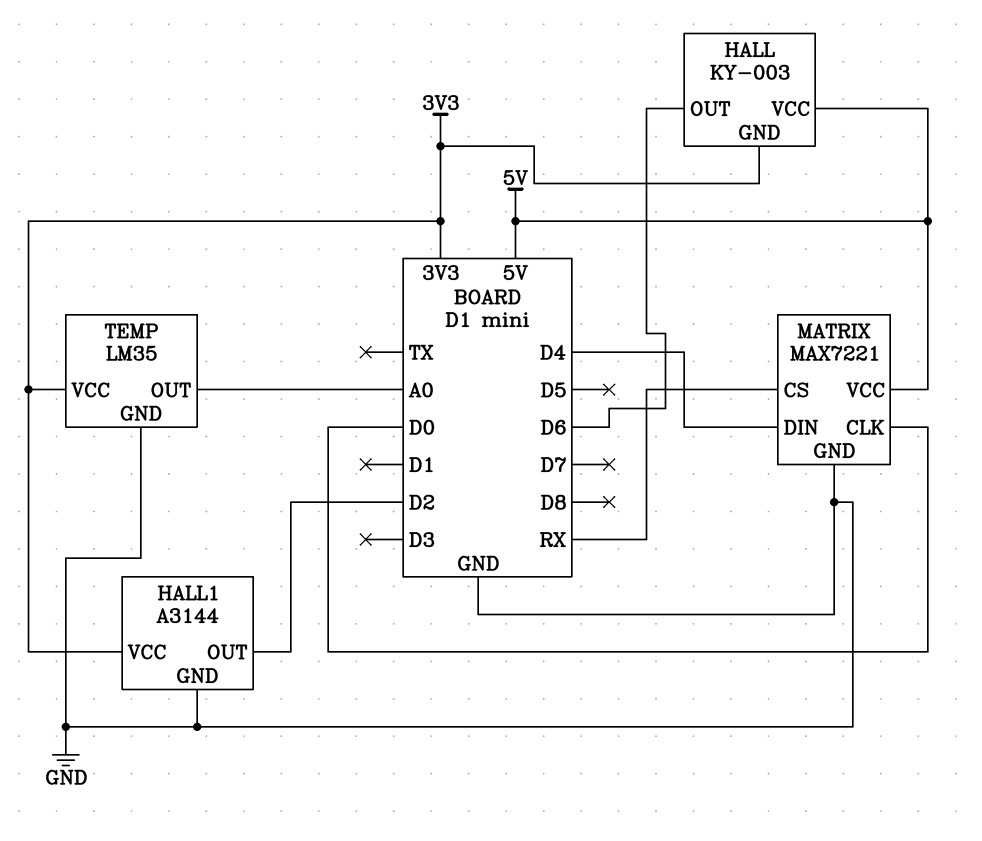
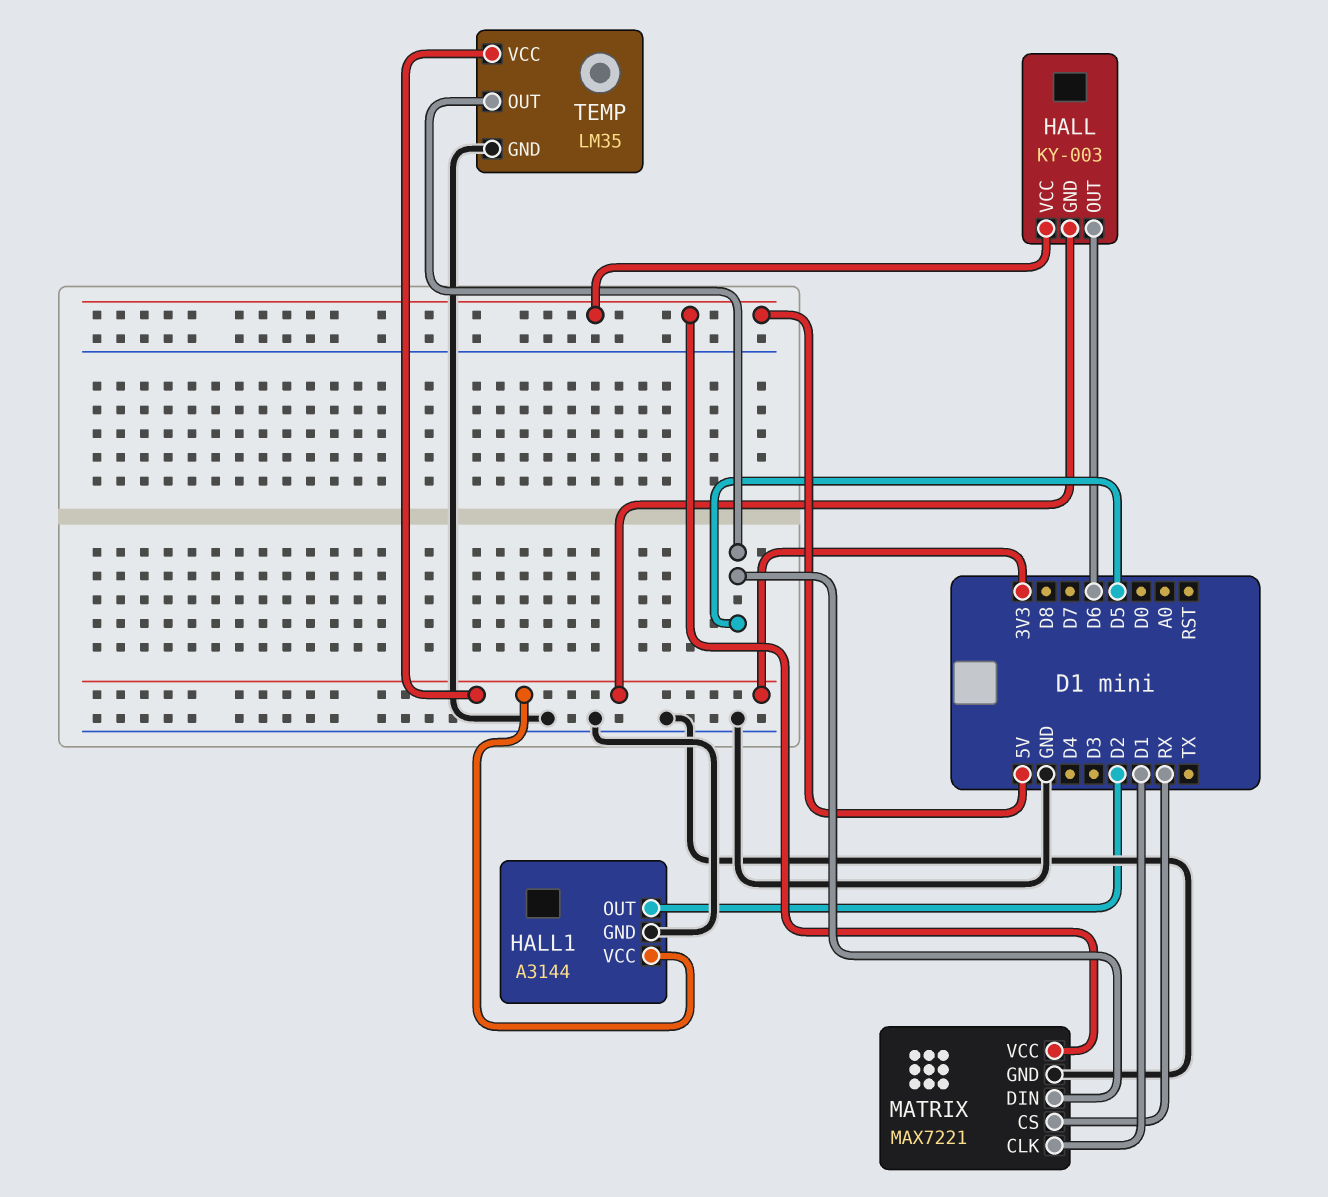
MATRIX pin CLK: D0 -> D1
MATRIX pin DIN: D4 -> D5
TEMP pin OUT: A0 -> D5

